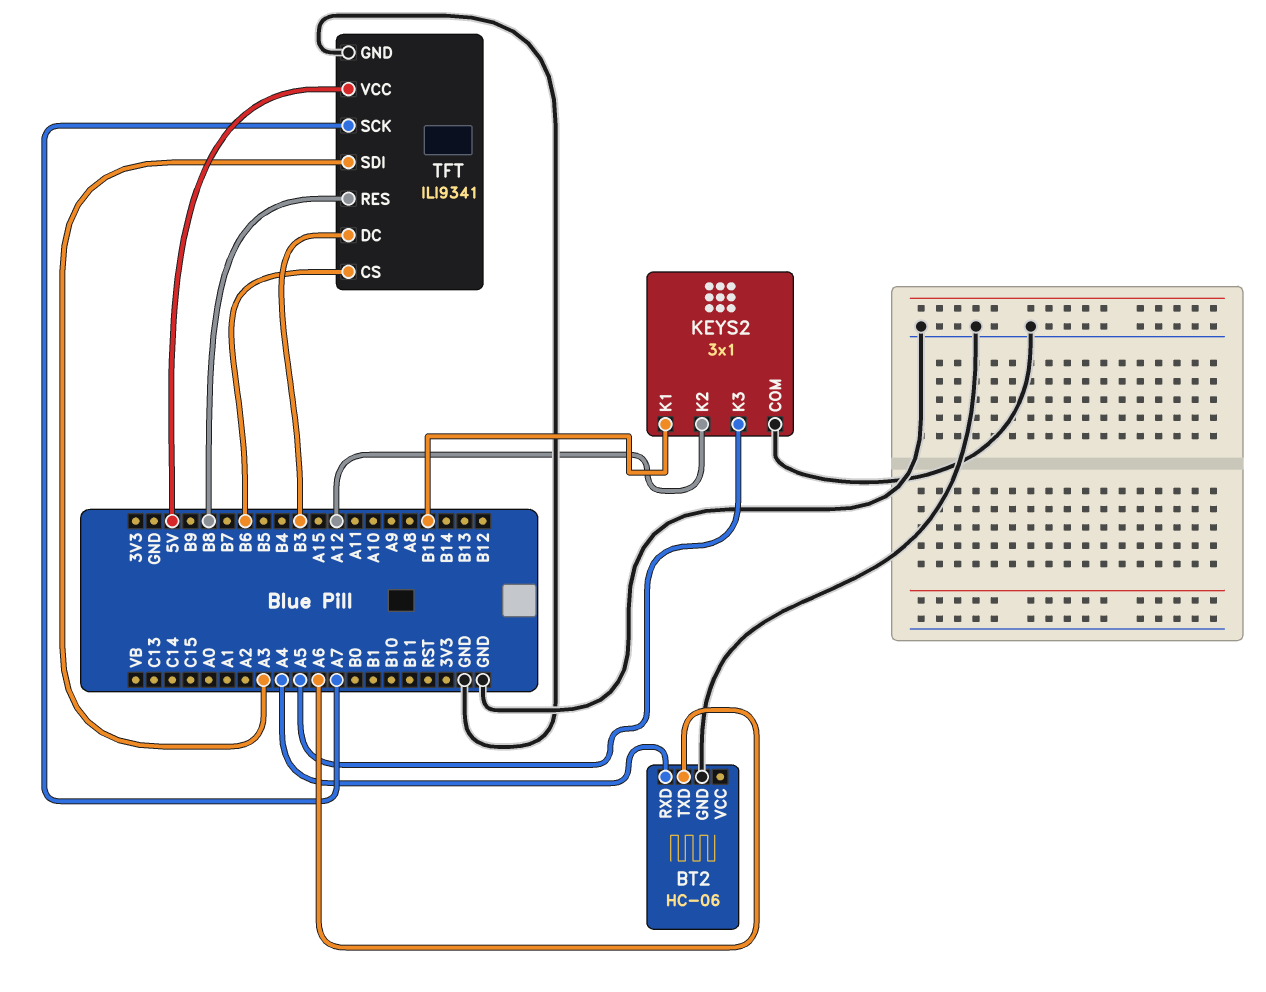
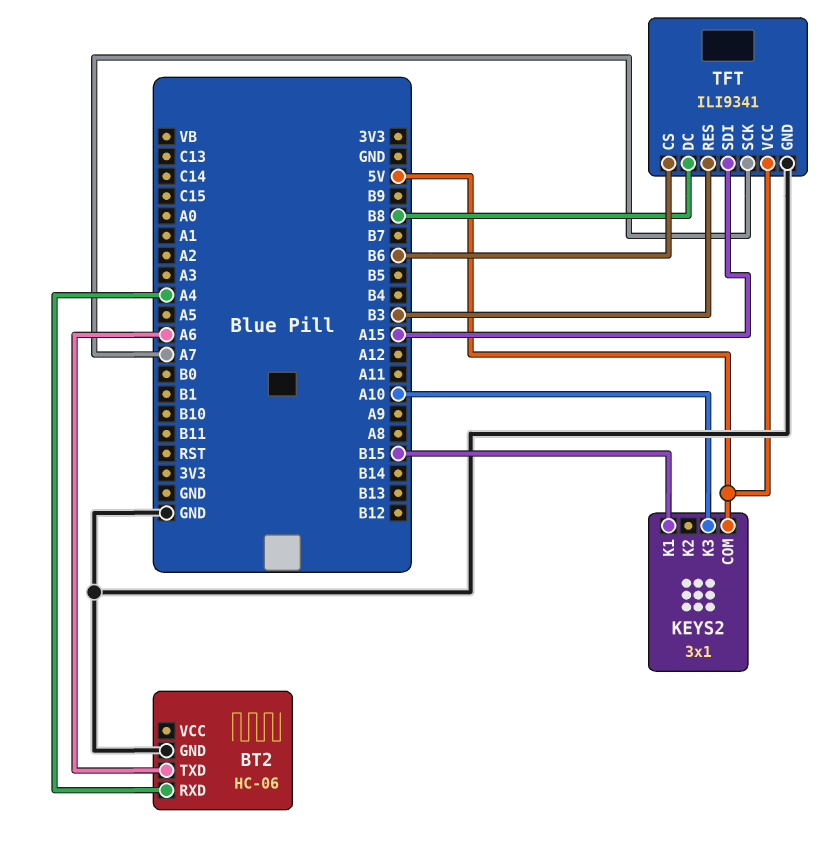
KEYS2 pin COM: GND -> 5V
KEYS2 pin K2: A12 -> none
KEYS2 pin K3: A5 -> A10
TFT pin DC: B3 -> B8
TFT pin RES: B8 -> B3
TFT pin SDI: A3 -> A15

